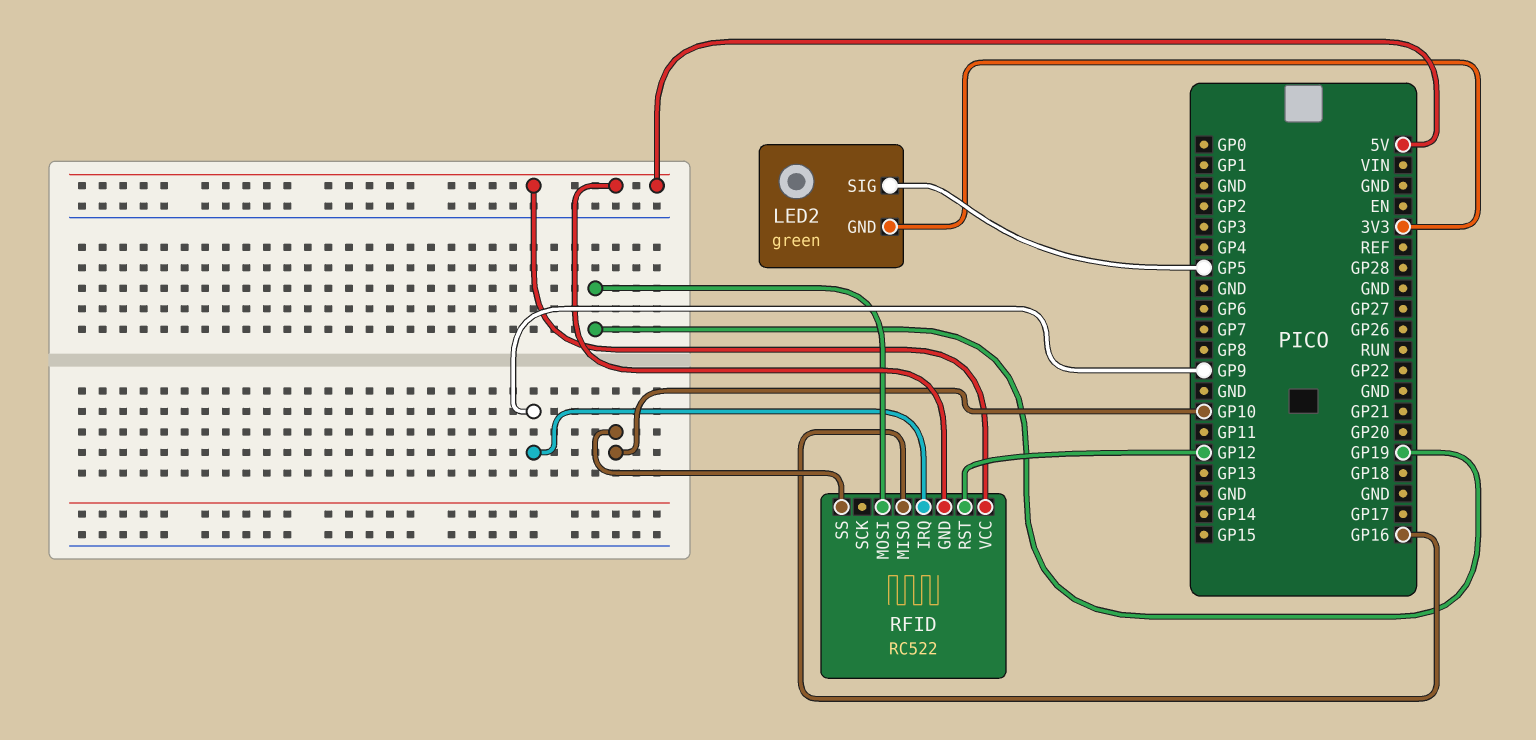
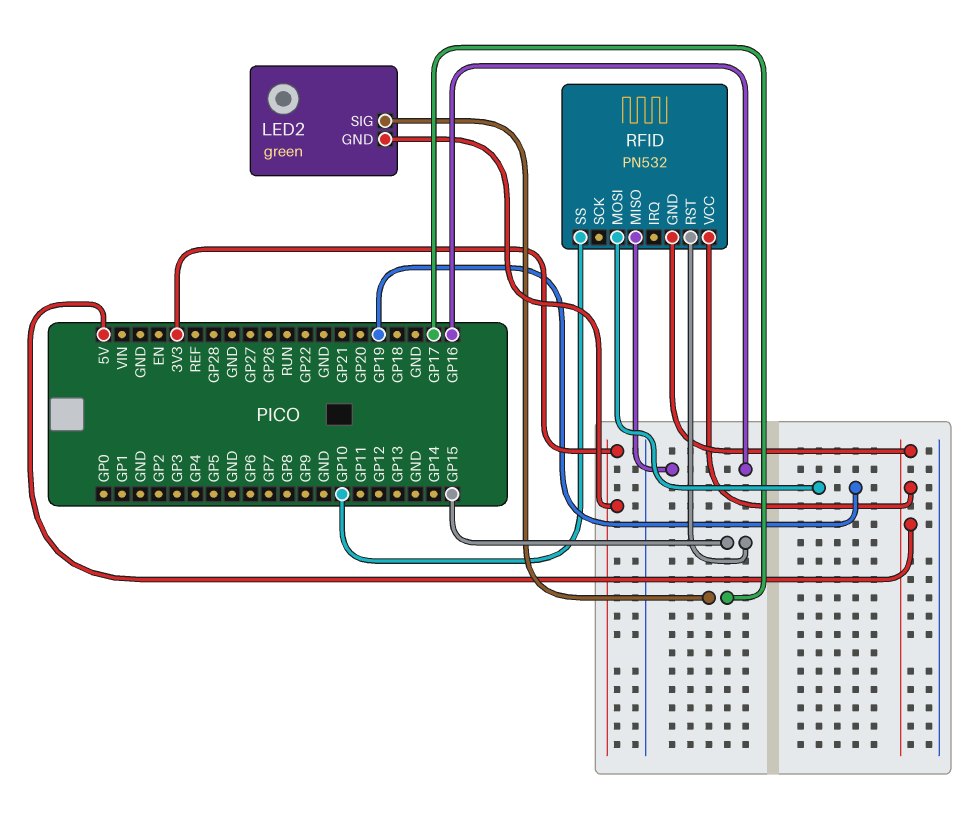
LED2 pin SIG: GP5 -> GP17
RFID: RC522 -> PN532
RFID pin IRQ: GP9 -> none
RFID pin RST: GP12 -> GP15

